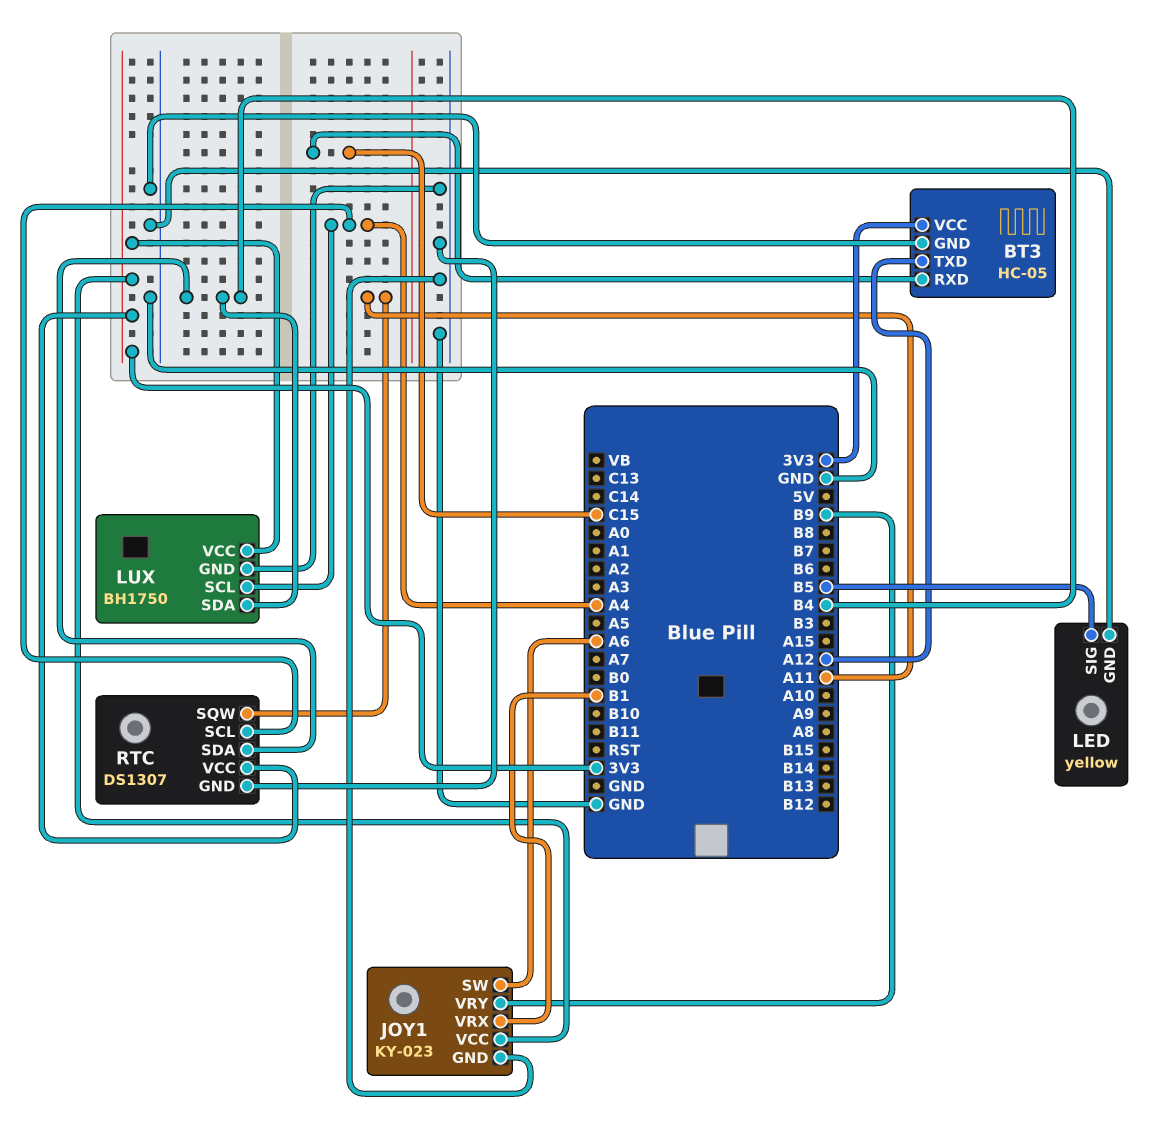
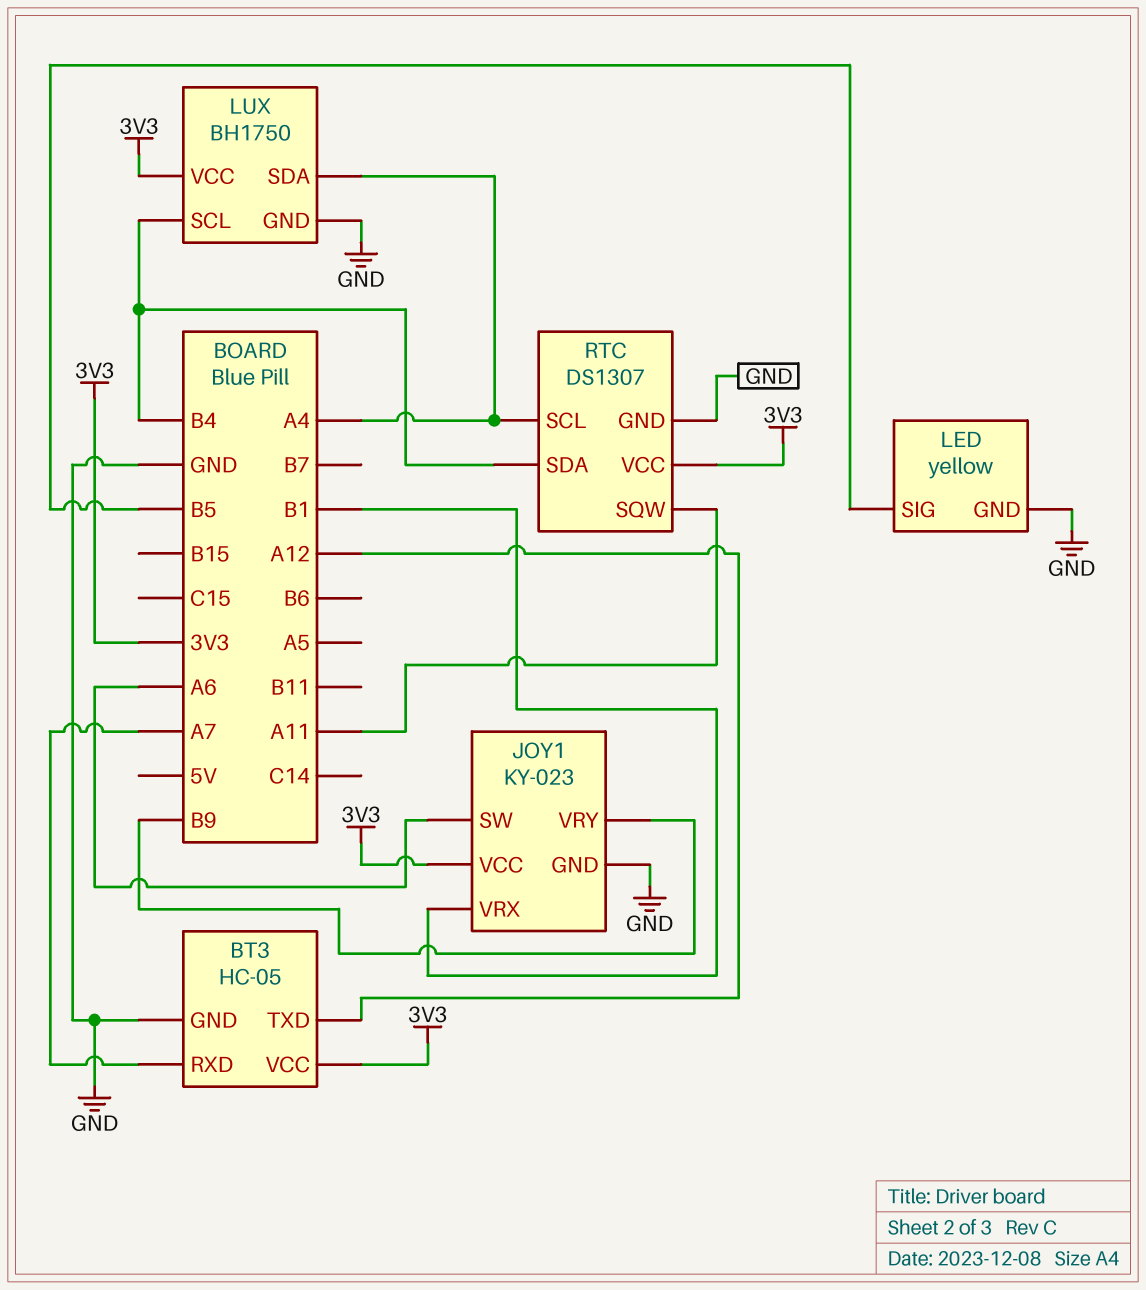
BT3 pin RXD: C15 -> A7
LUX pin SCL: A4 -> B4
LUX pin SDA: B4 -> A4

